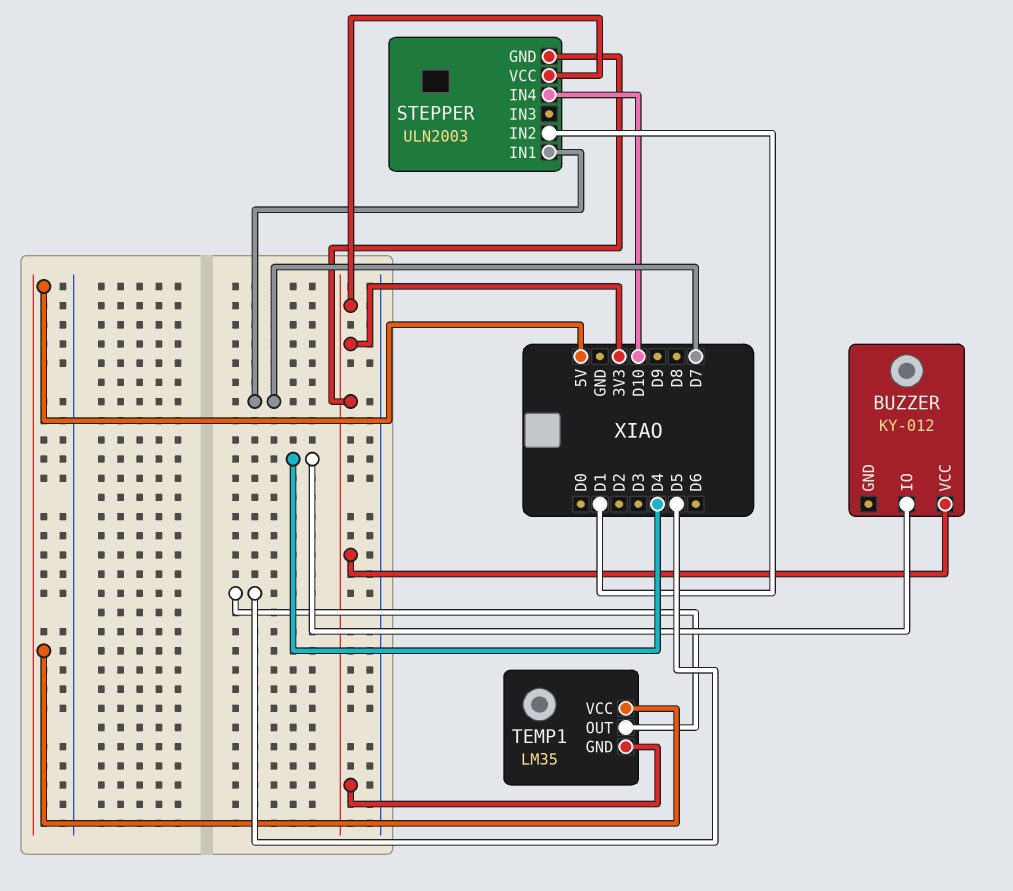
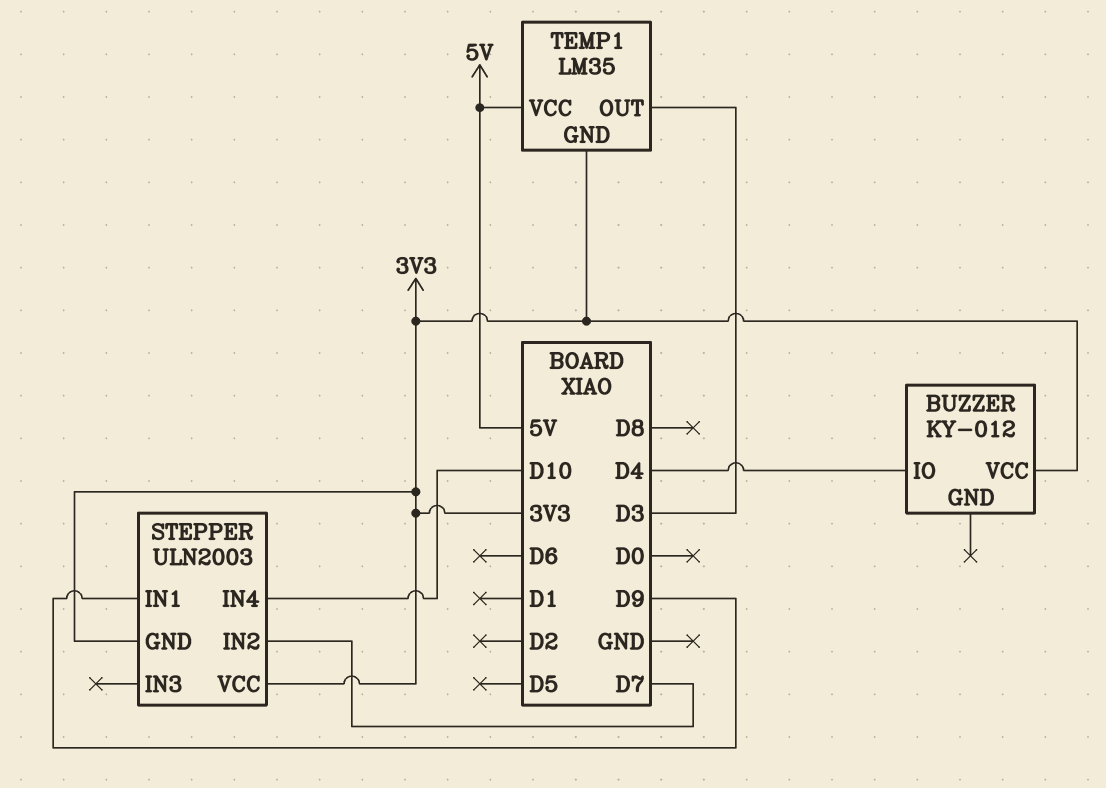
STEPPER pin IN1: D7 -> D9
STEPPER pin IN2: D1 -> D7
TEMP1 pin OUT: D5 -> D3

